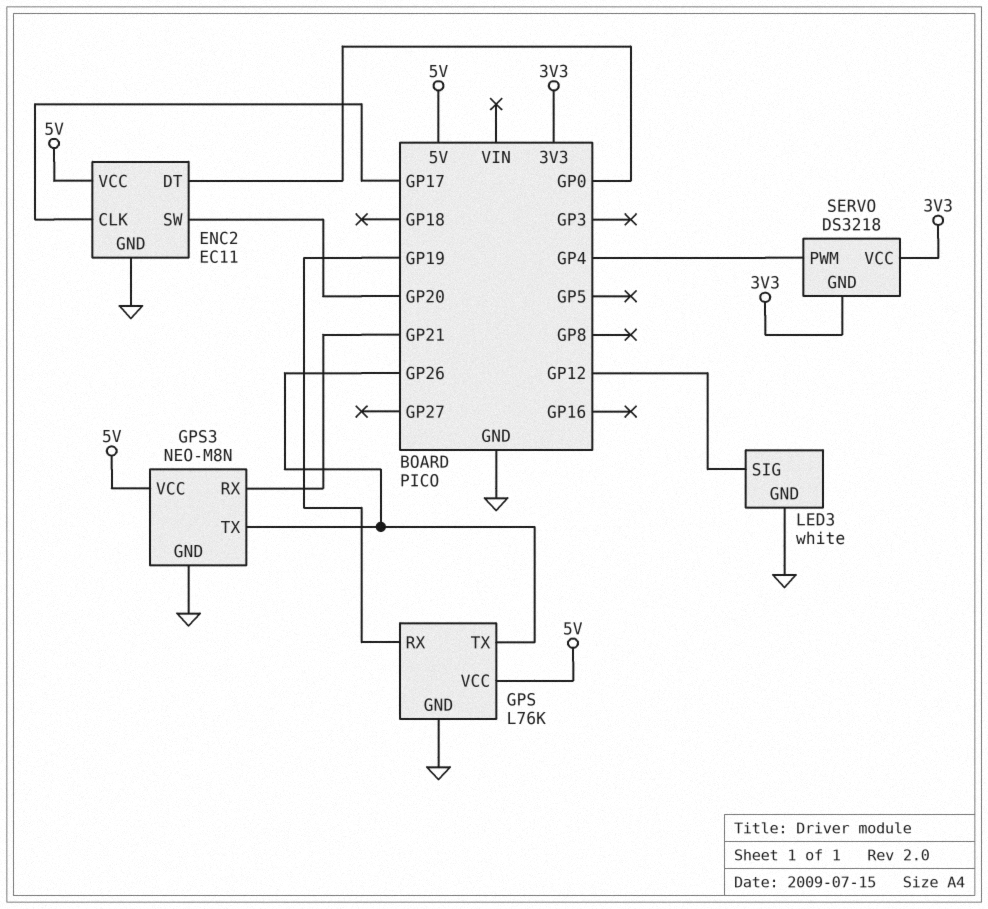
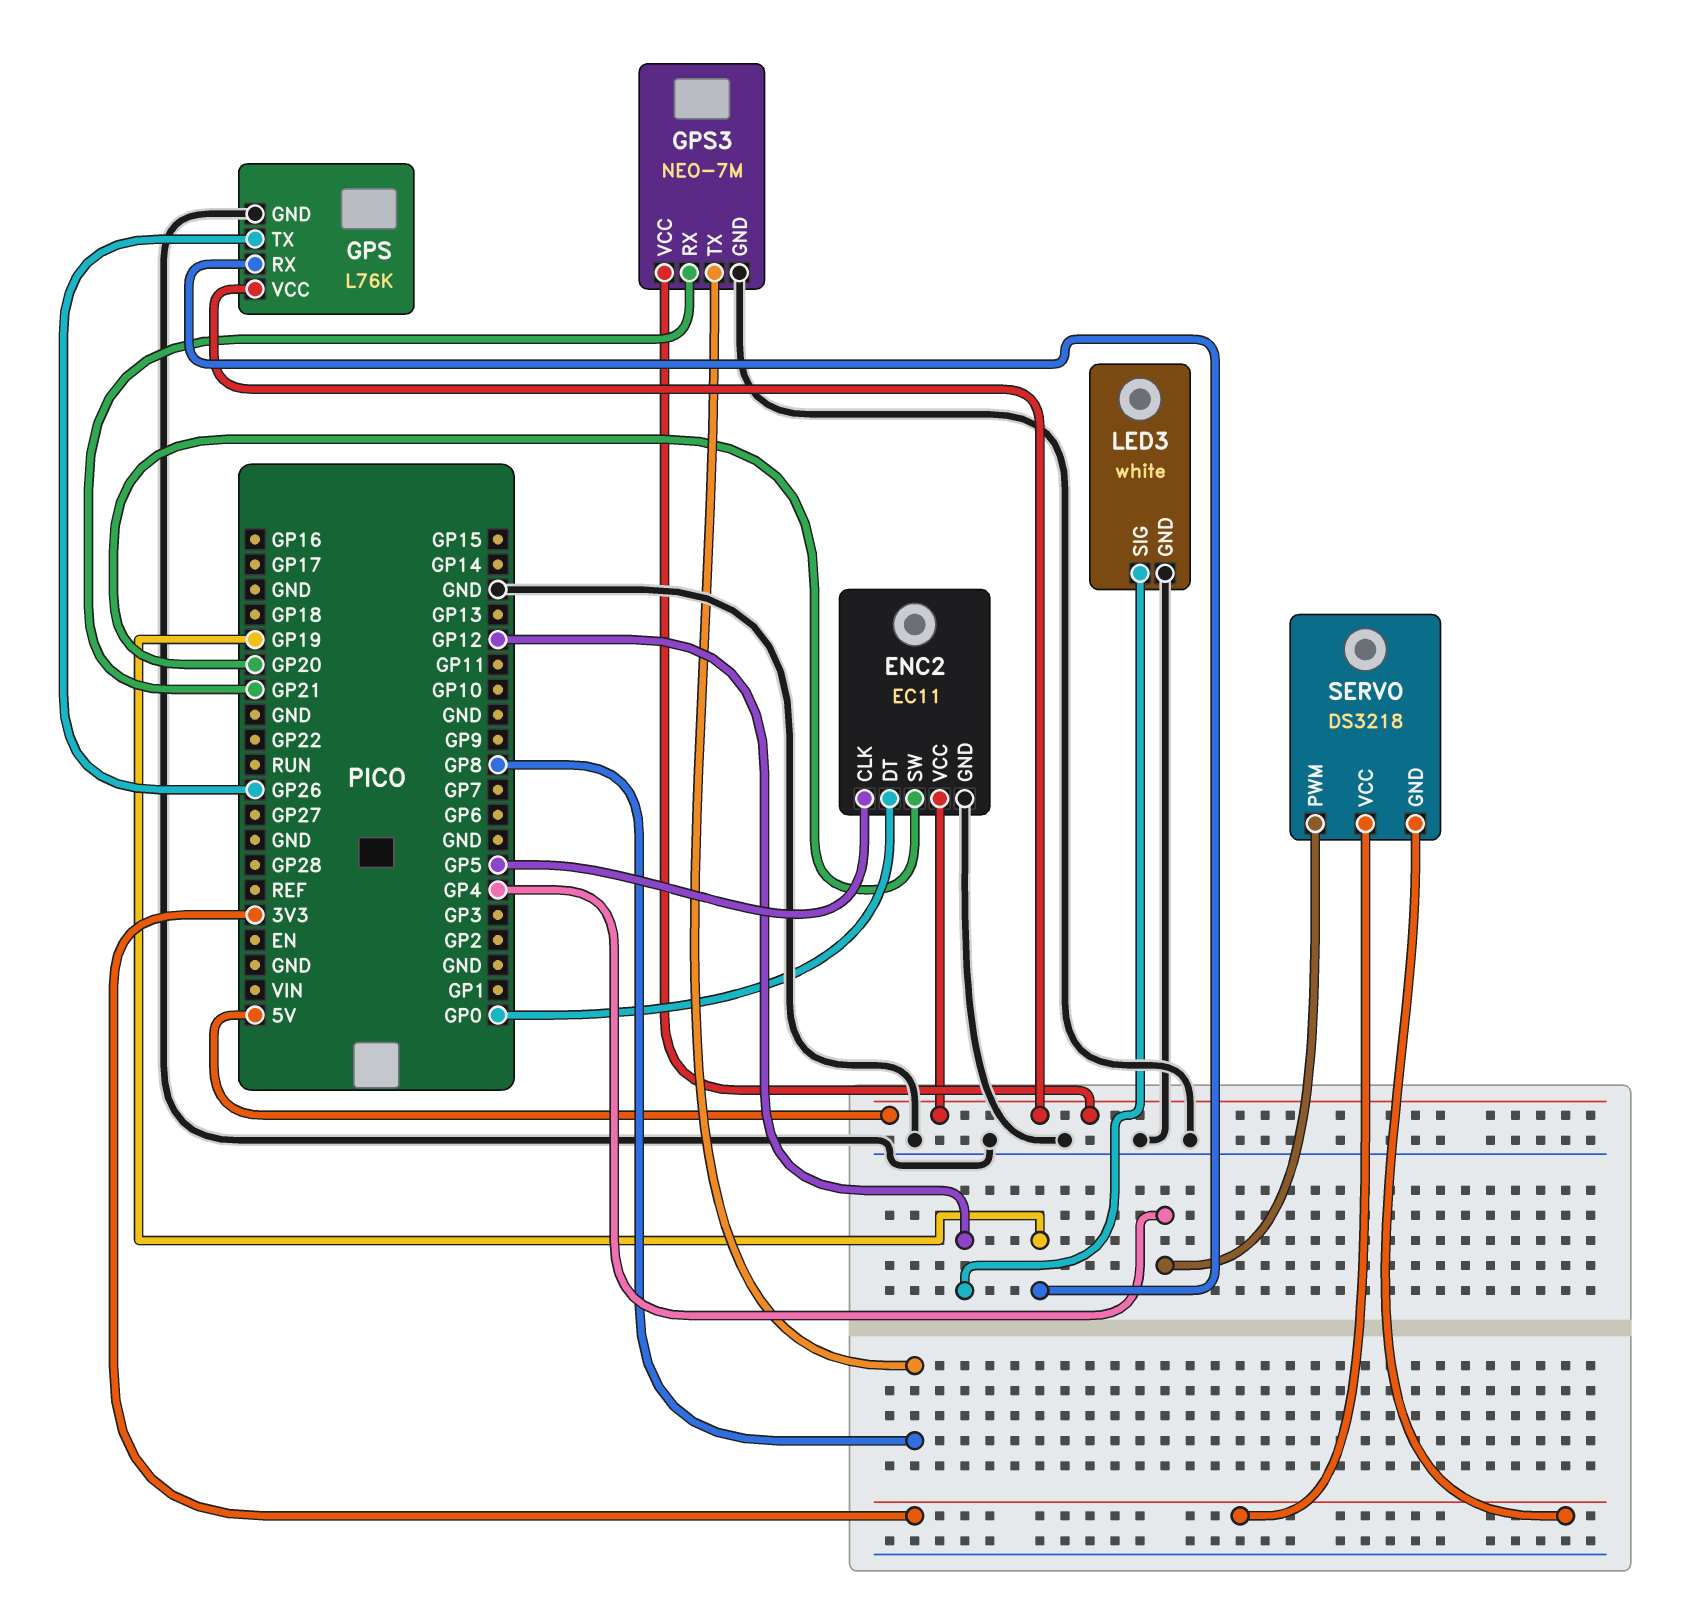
ENC2 pin CLK: GP17 -> GP5
GPS3: NEO-M8N -> NEO-7M
GPS3 pin TX: GP26 -> GP8

